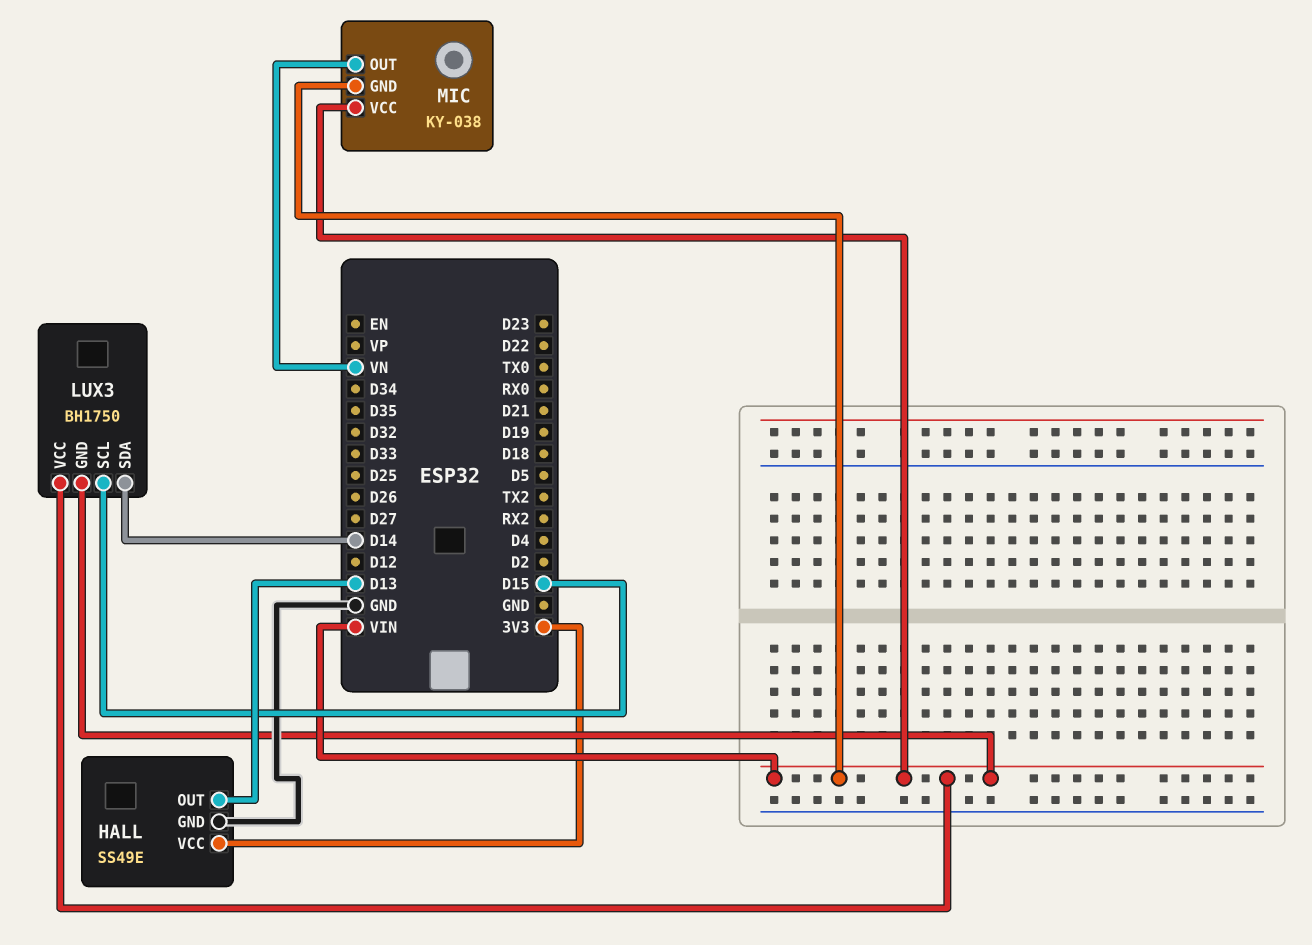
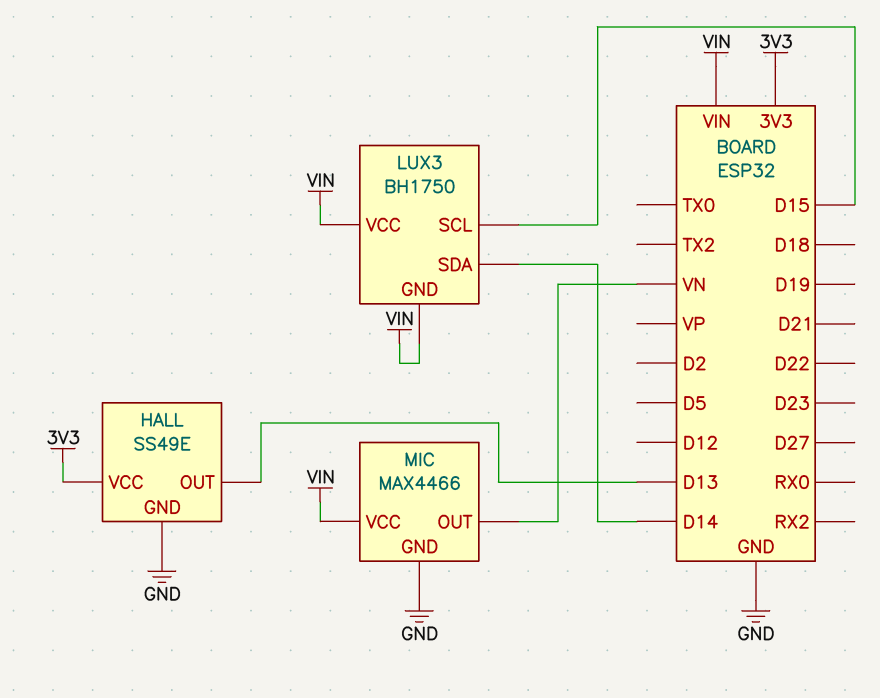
MIC: KY-038 -> MAX4466
MIC pin GND: VIN -> GND

